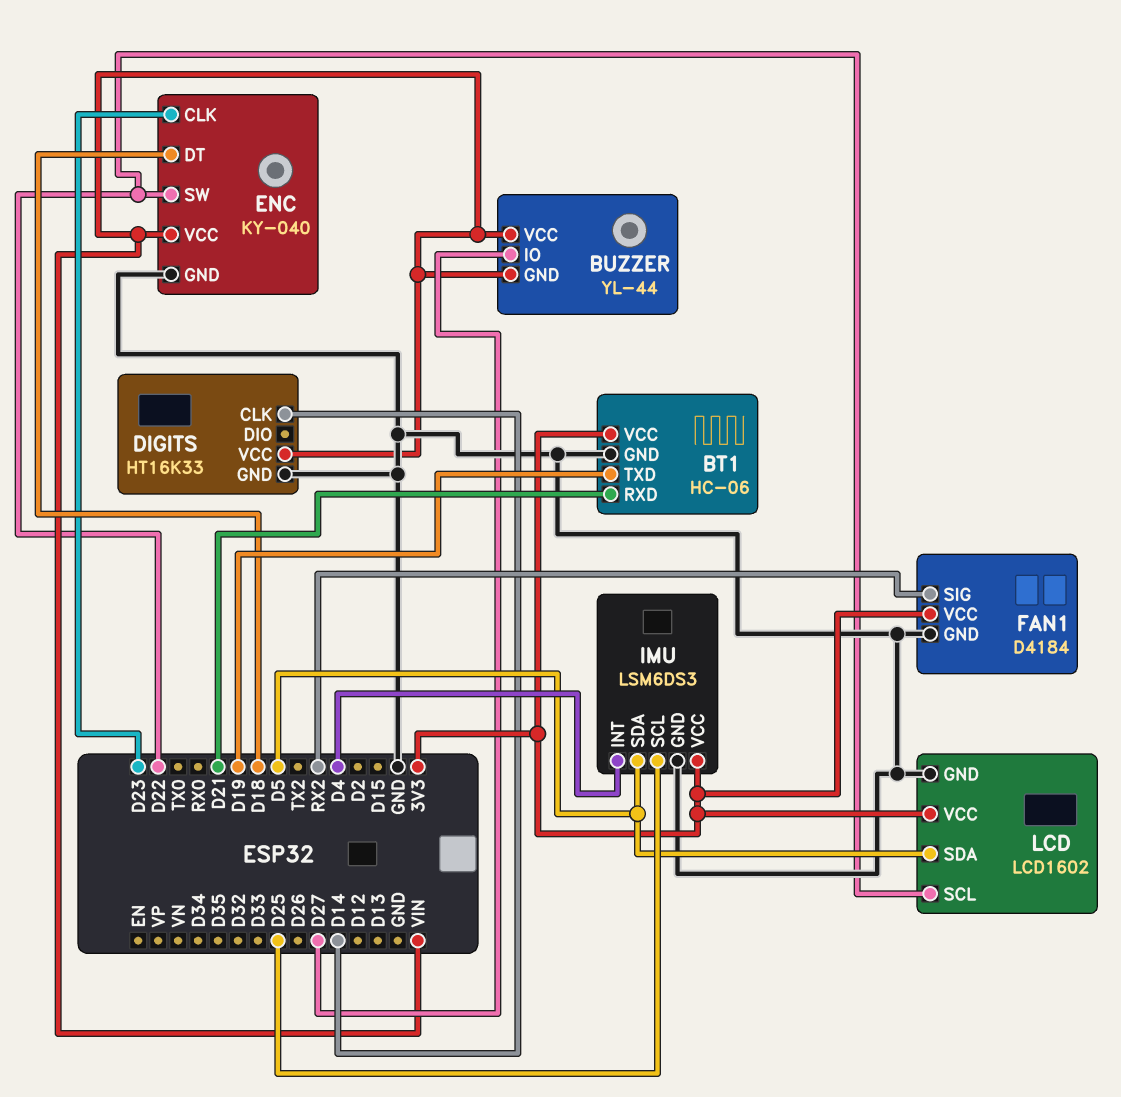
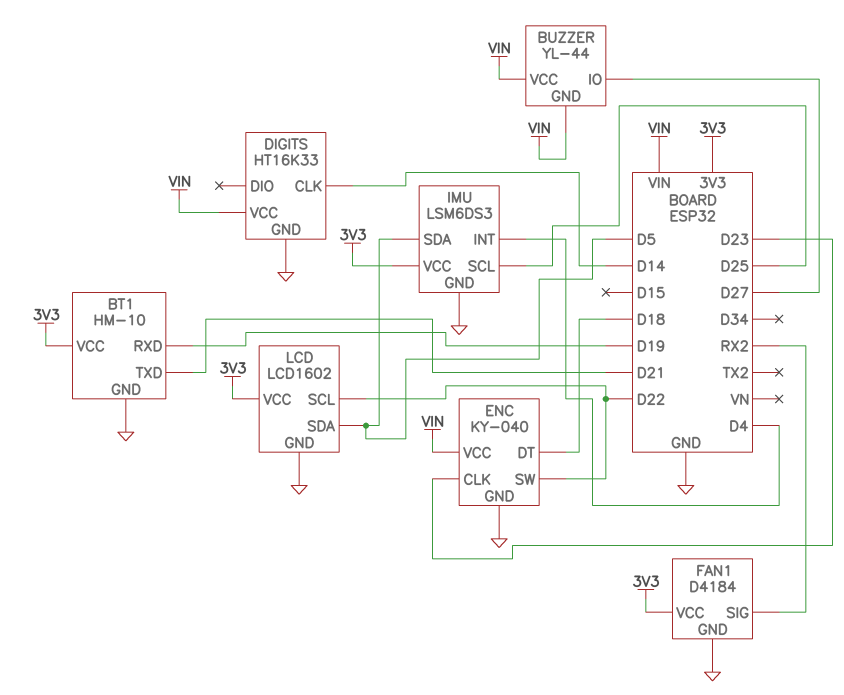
BT1: HC-06 -> HM-10
BT1 pin RXD: D21 -> D19
BT1 pin TXD: D19 -> D21

